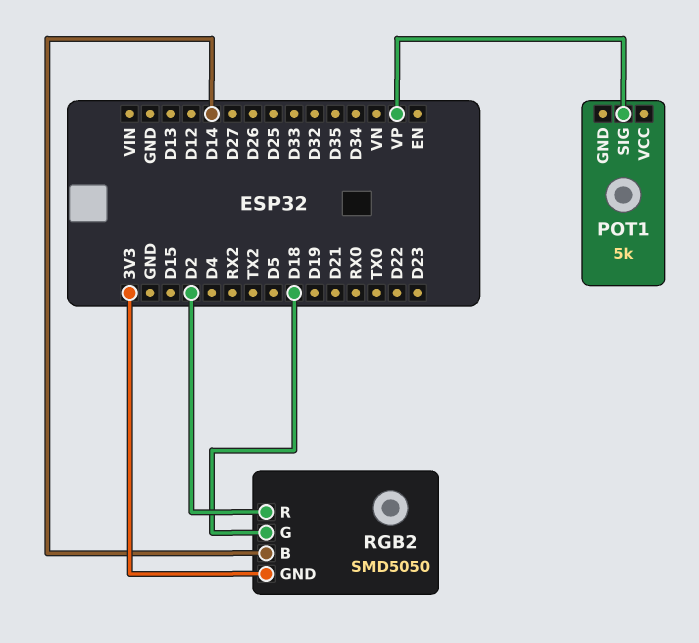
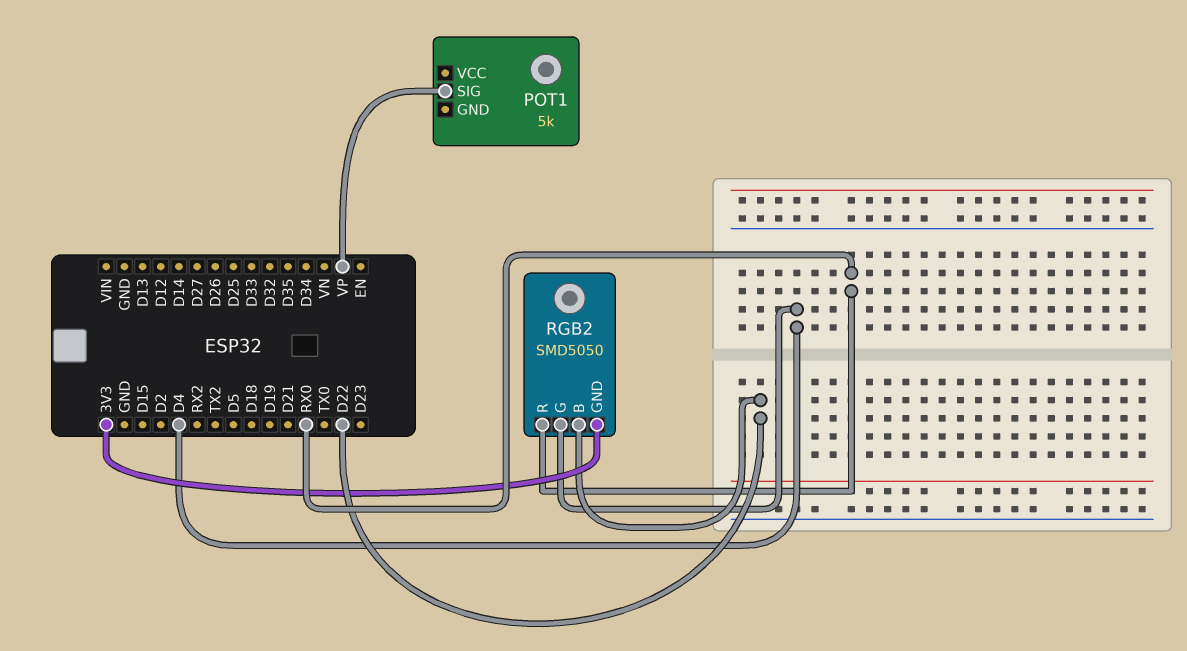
RGB2 pin B: D14 -> D22
RGB2 pin G: D18 -> D4
RGB2 pin R: D2 -> RX0

